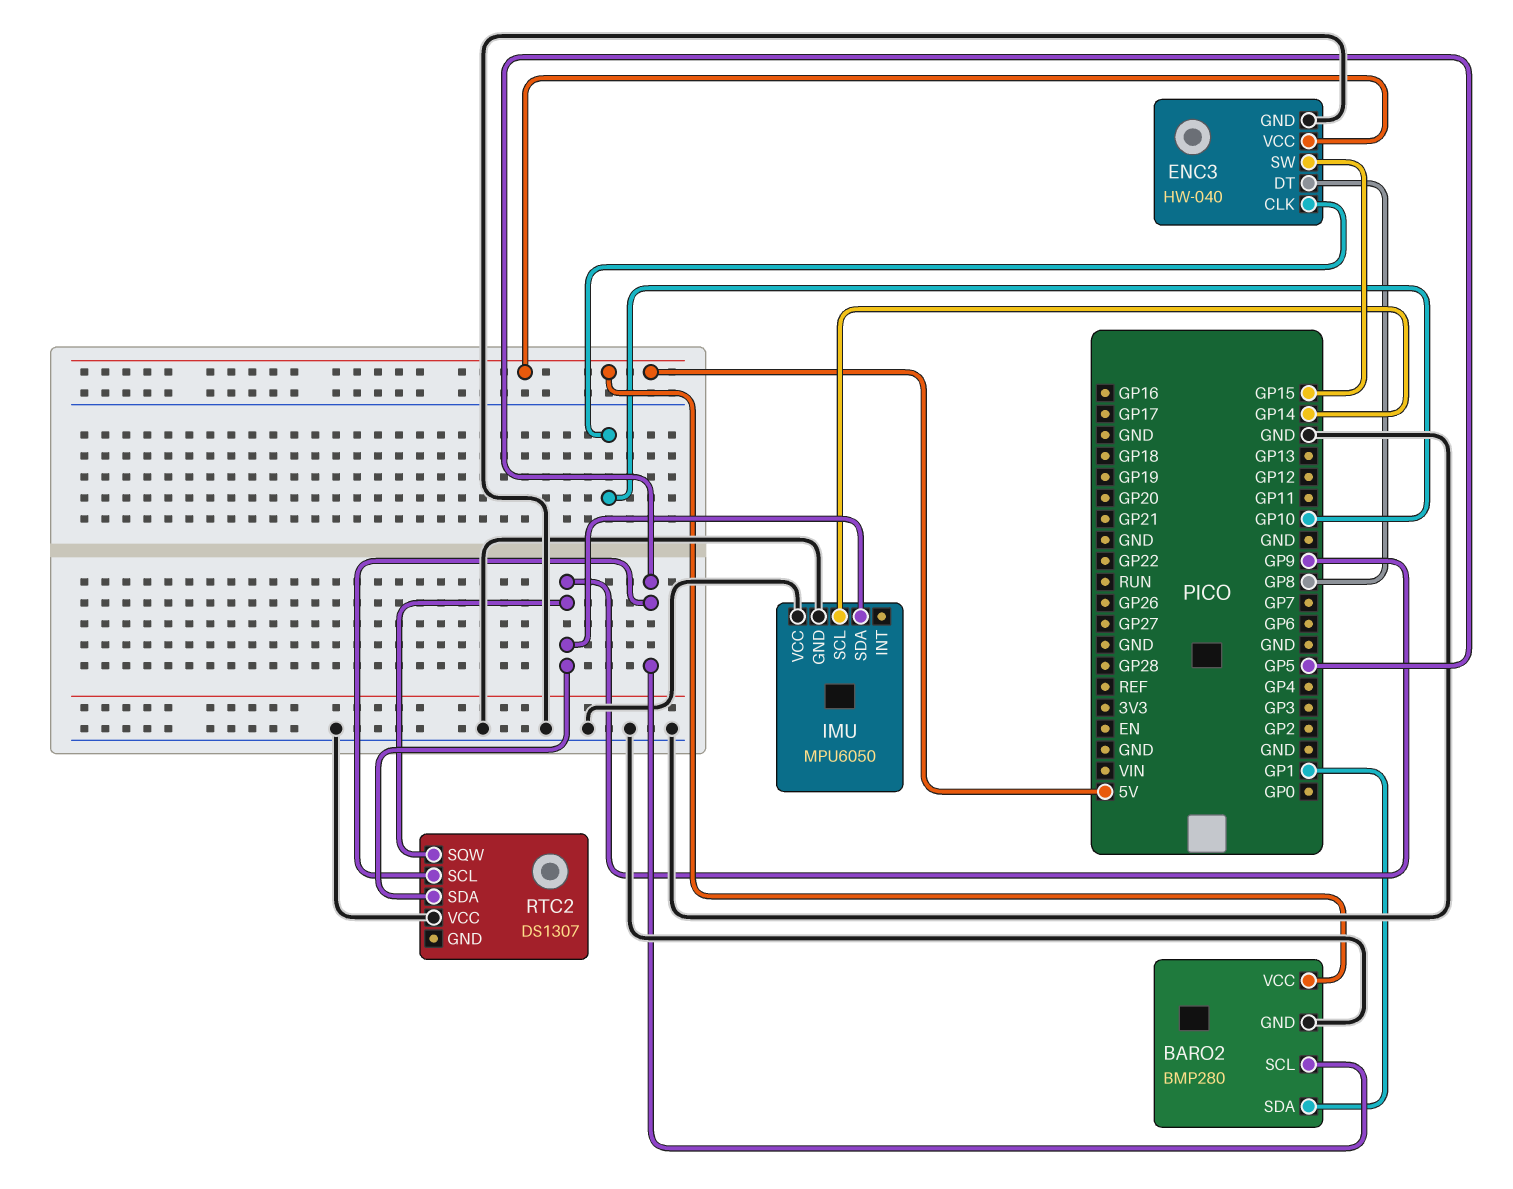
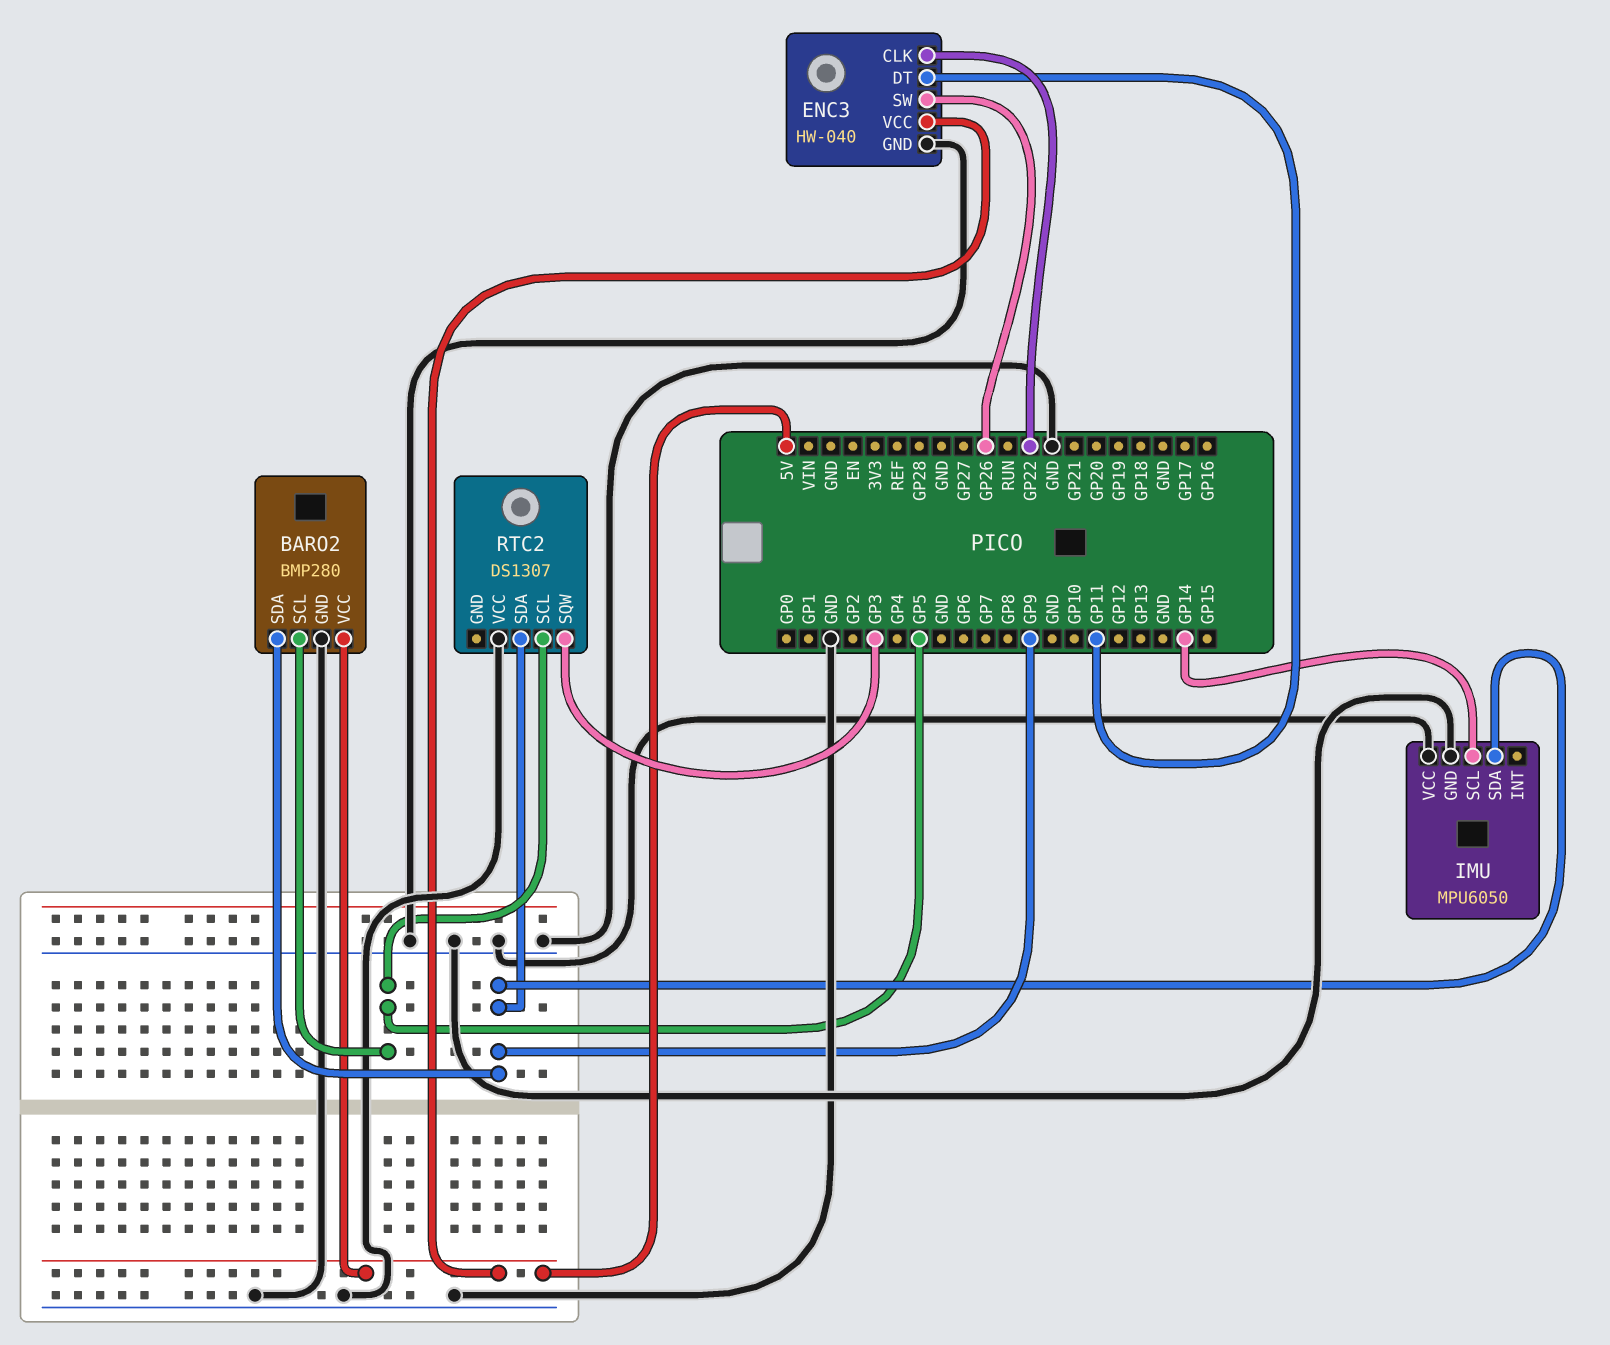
BARO2 pin SDA: GP1 -> GP9
ENC3 pin CLK: GP10 -> GP22
ENC3 pin DT: GP8 -> GP11
ENC3 pin SW: GP15 -> GP26
RTC2 pin SQW: GP9 -> GP3

